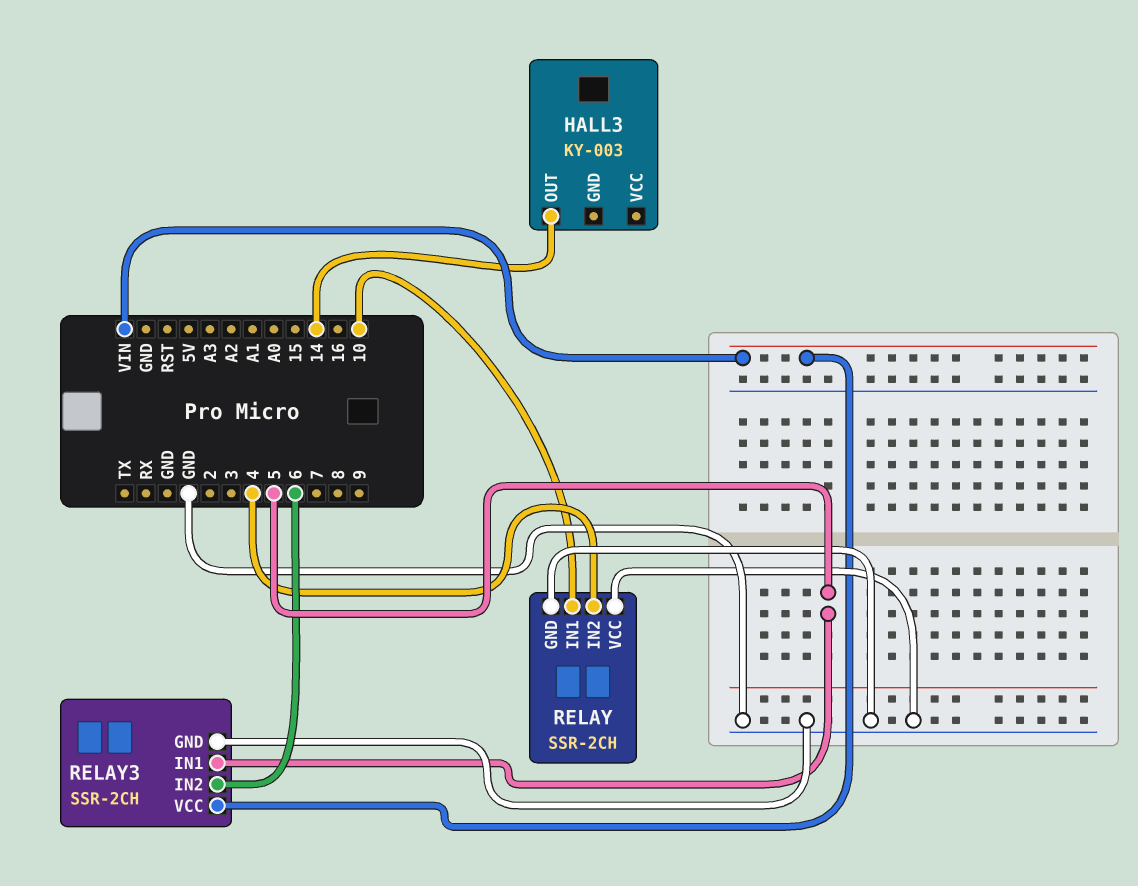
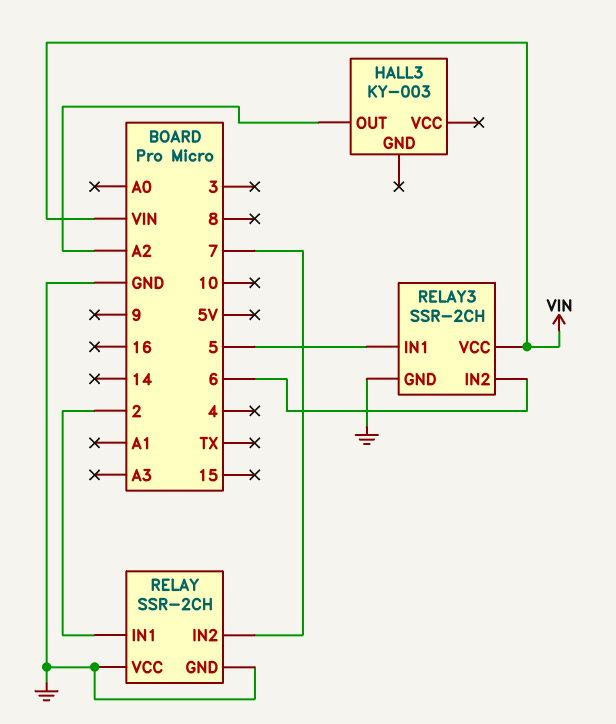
HALL3 pin OUT: 14 -> A2
RELAY pin IN1: 10 -> 2
RELAY pin IN2: 4 -> 7

